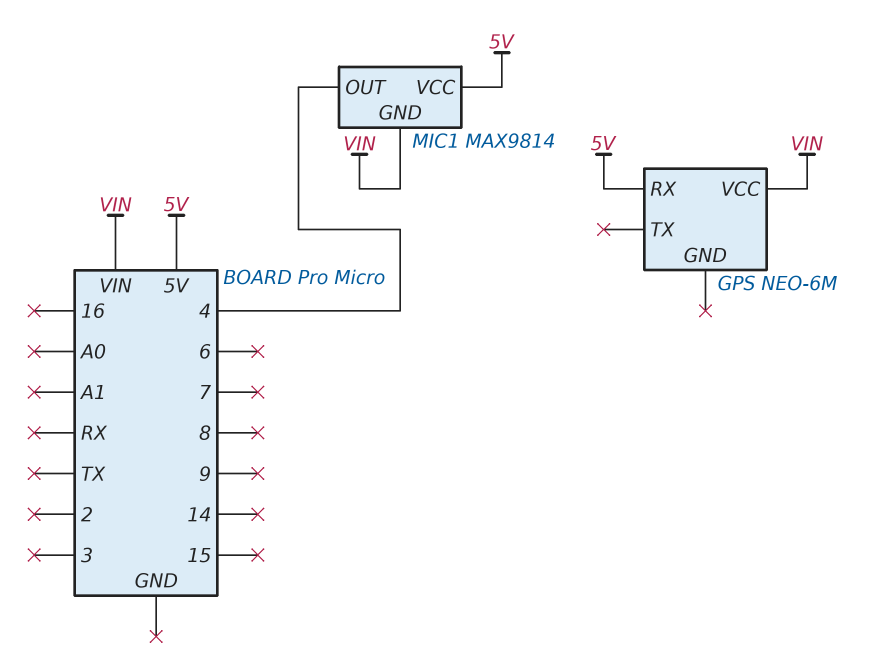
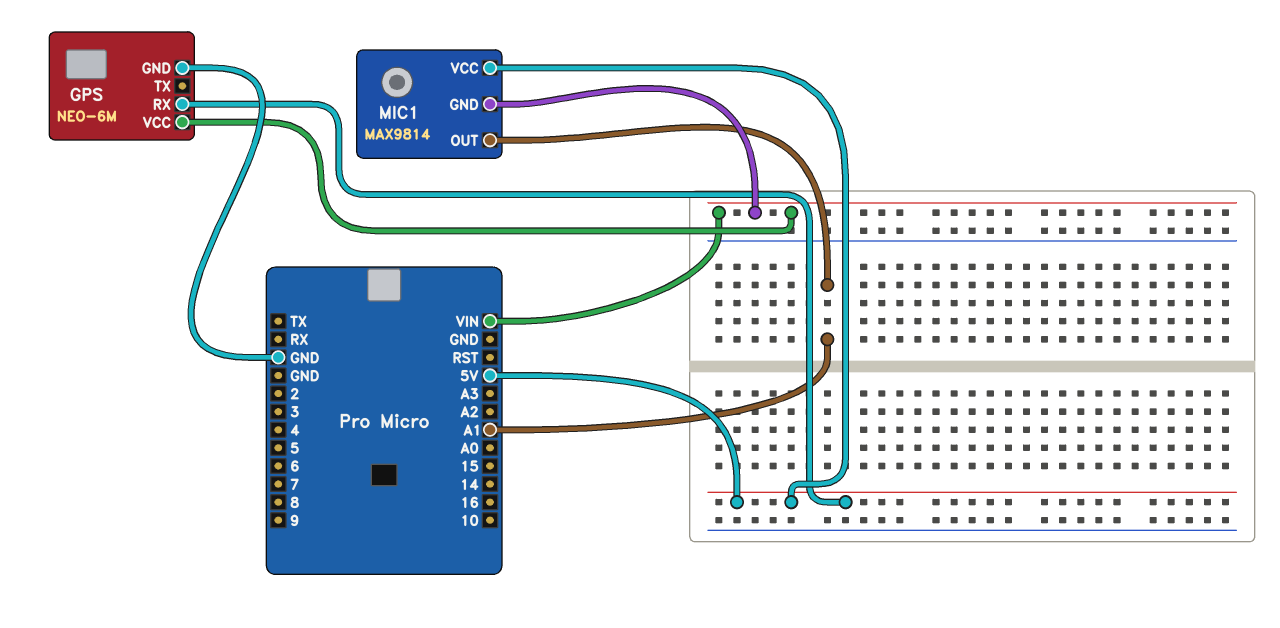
GPS pin GND: none -> GND
MIC1 pin OUT: 4 -> A1

